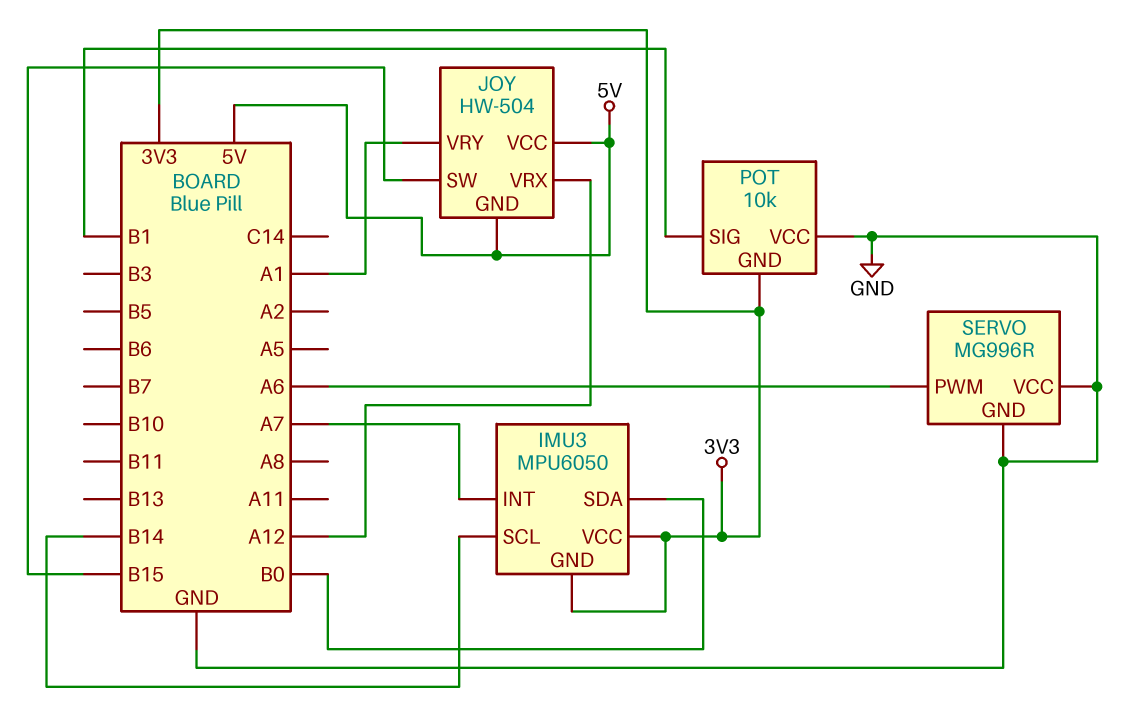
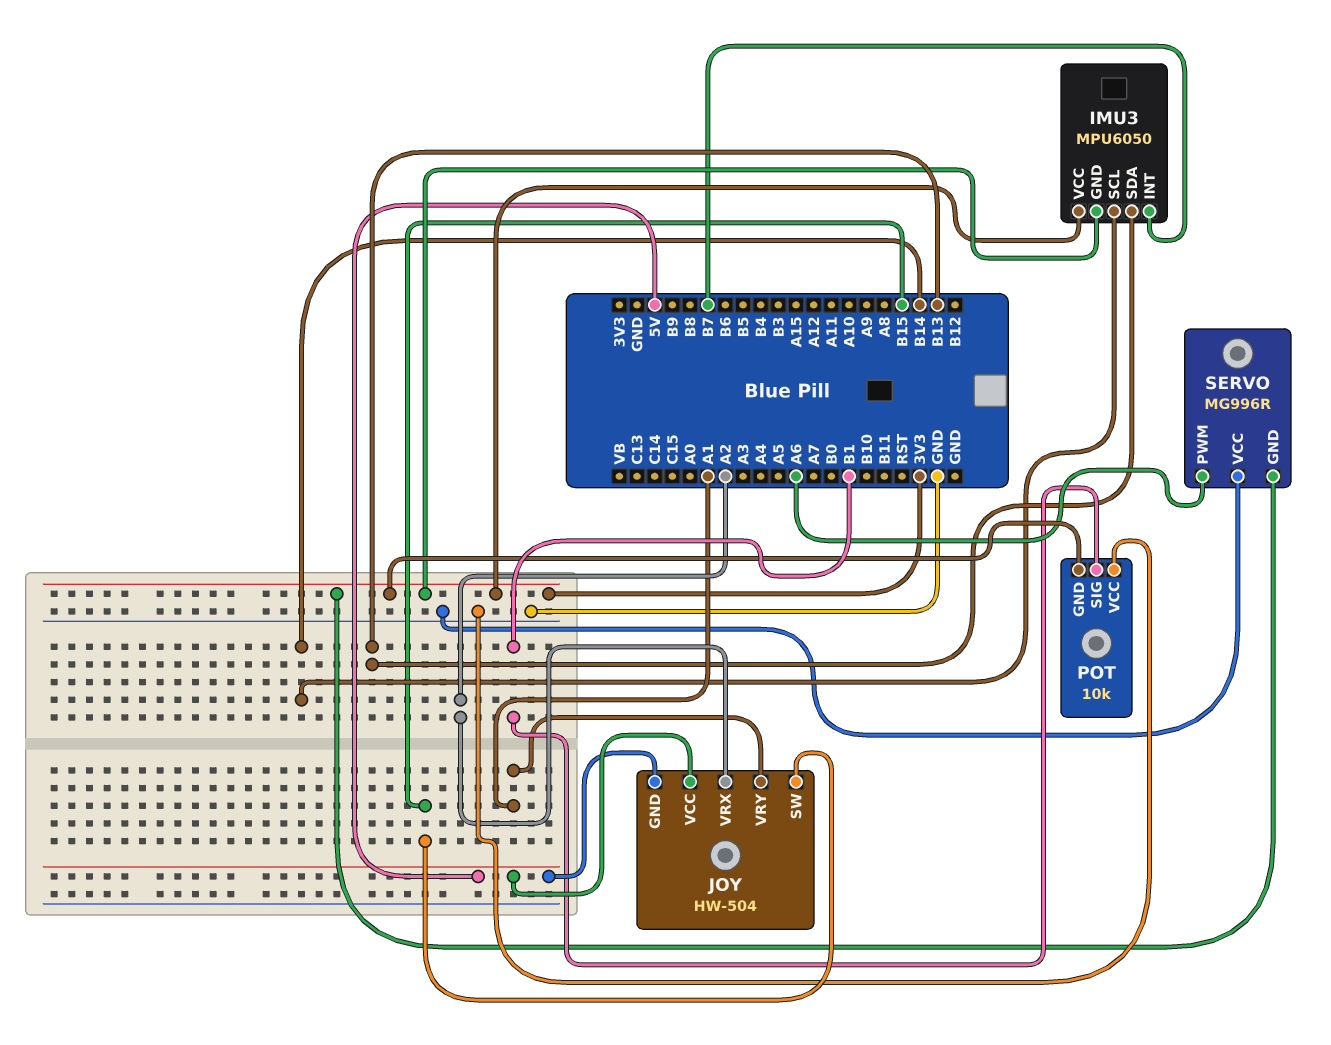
IMU3 pin INT: A7 -> B7
IMU3 pin SDA: B0 -> B13
JOY pin VRX: A12 -> A2
SERVO pin GND: GND -> 3V3

